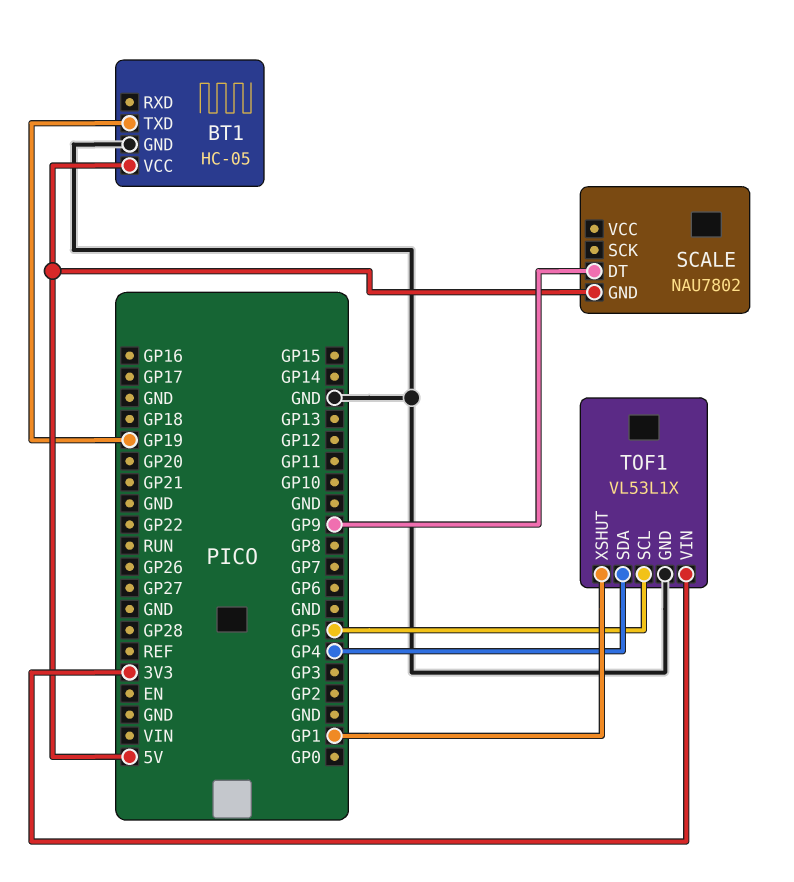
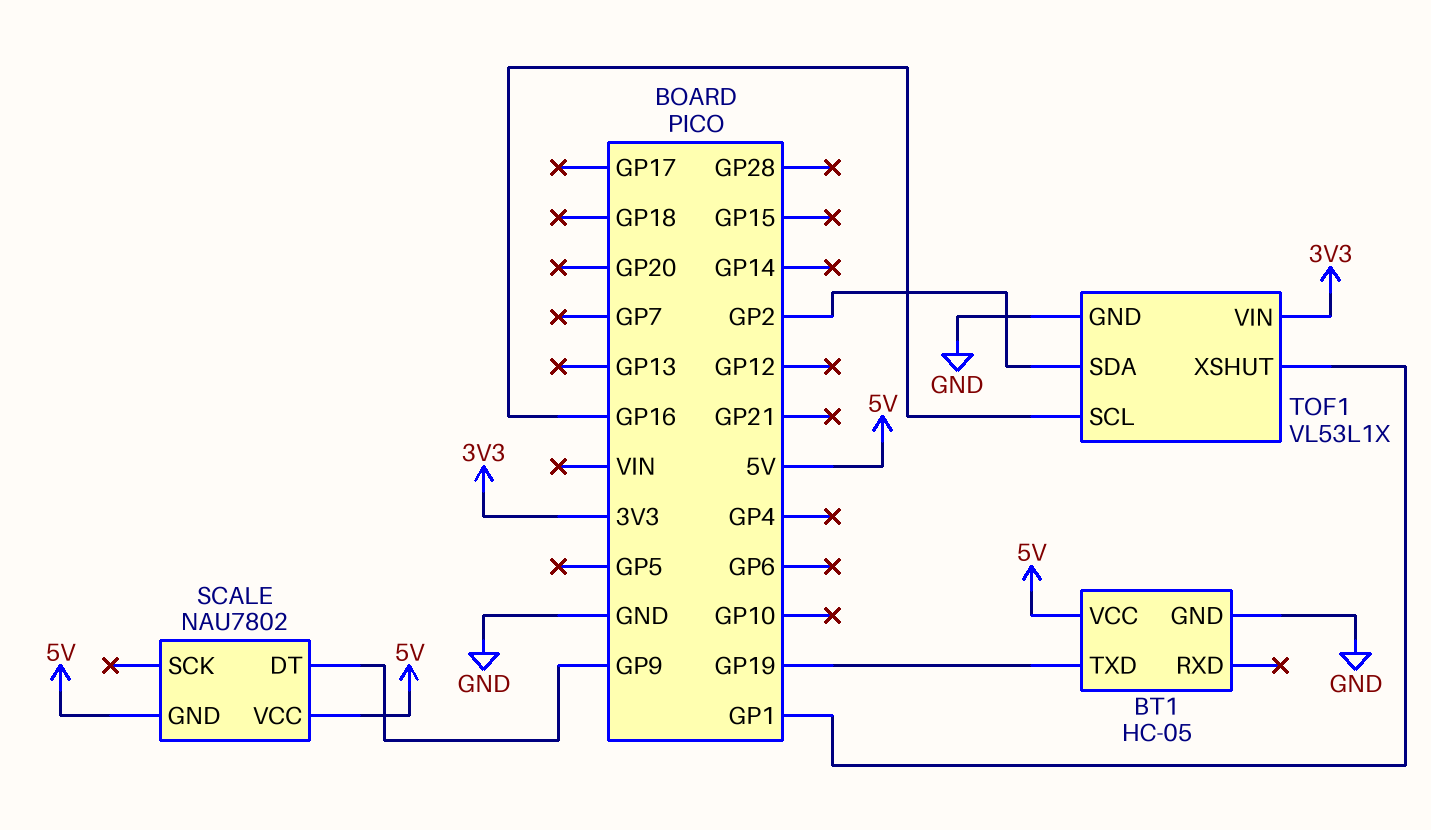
SCALE pin VCC: none -> 5V
TOF1 pin SCL: GP5 -> GP16
TOF1 pin SDA: GP4 -> GP2

